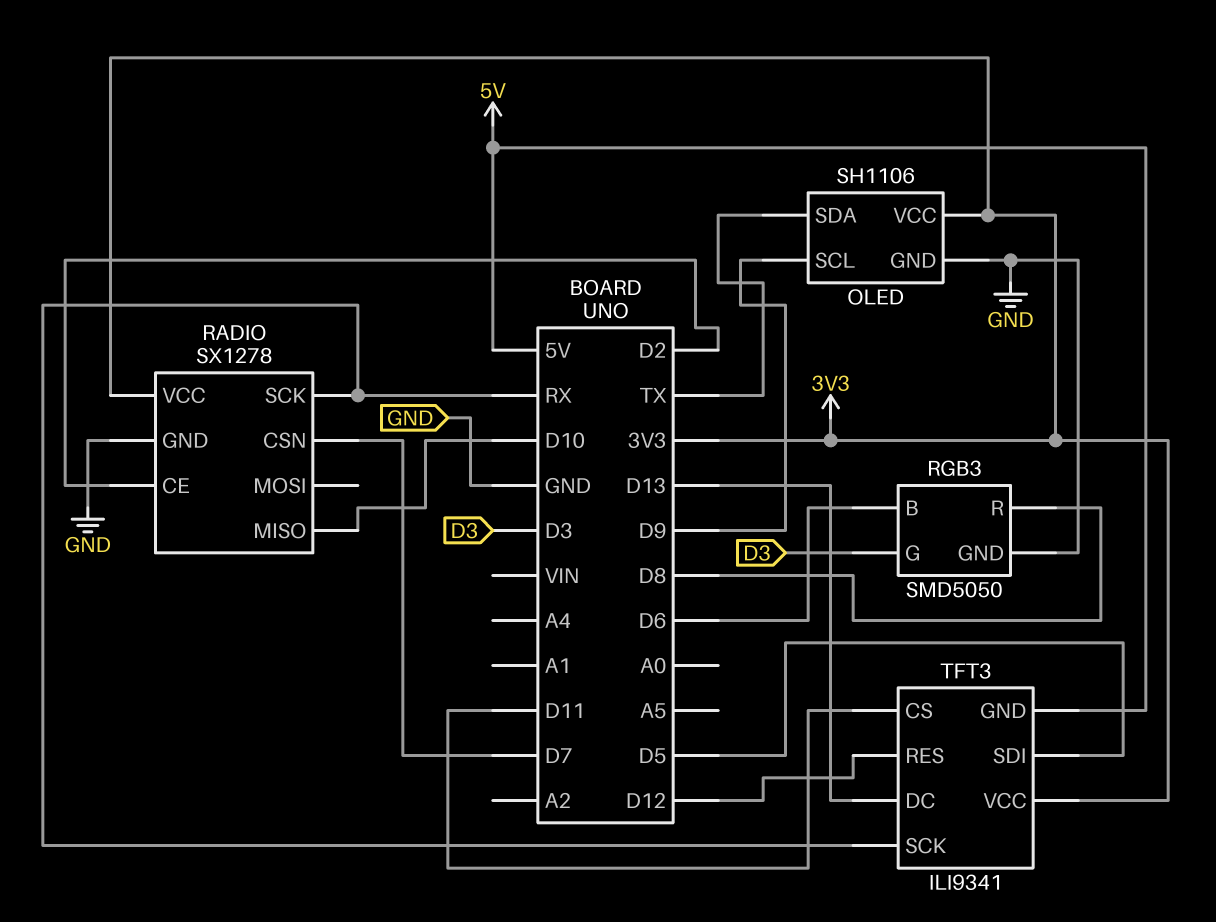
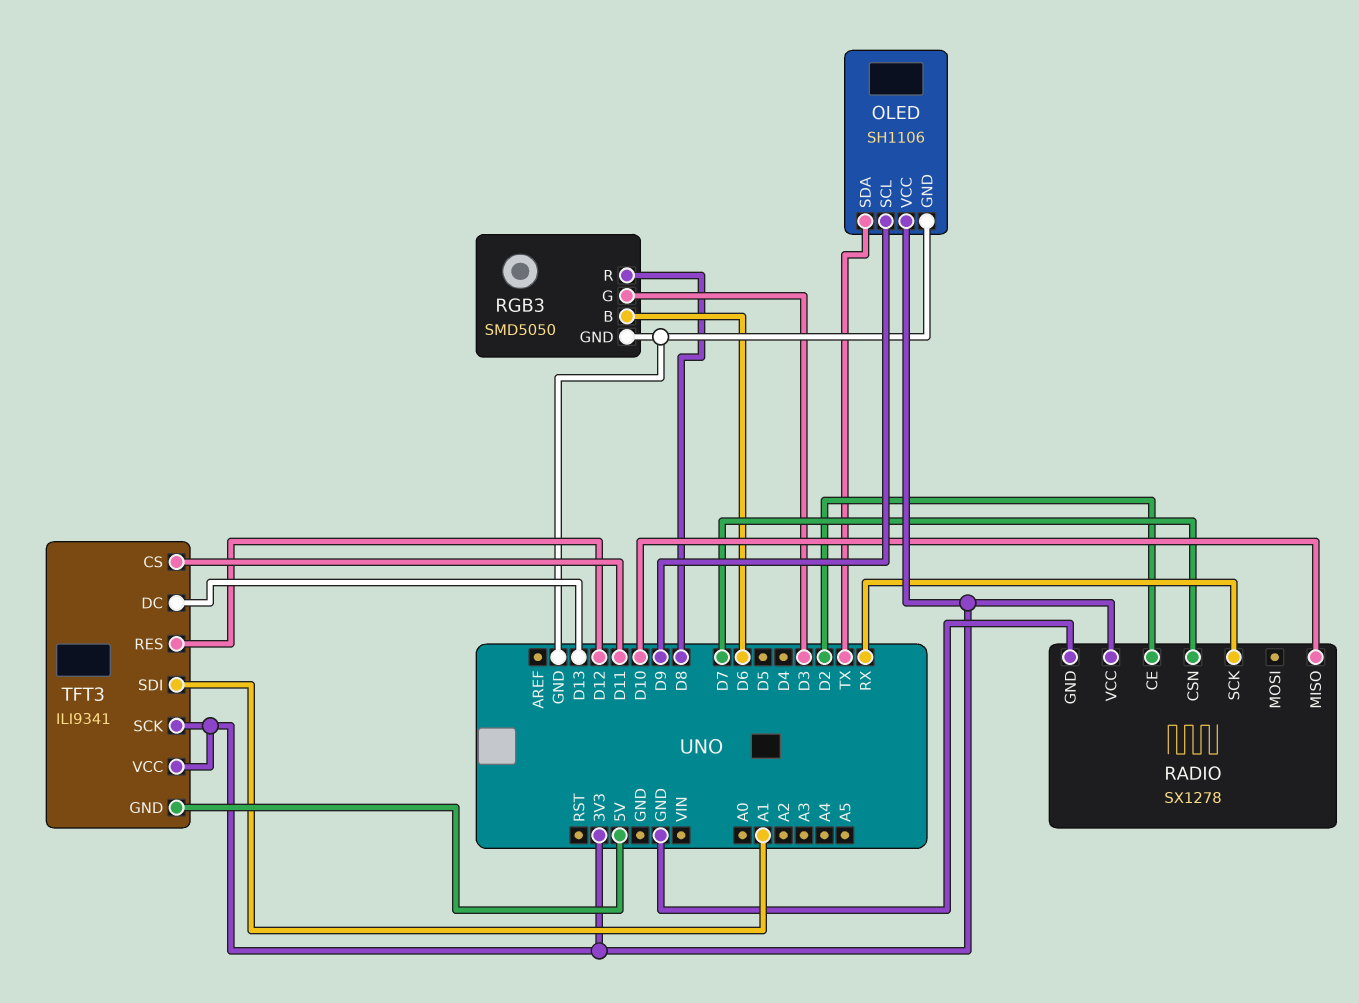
TFT3 pin SCK: RX -> 3V3
TFT3 pin SDI: D5 -> A1

